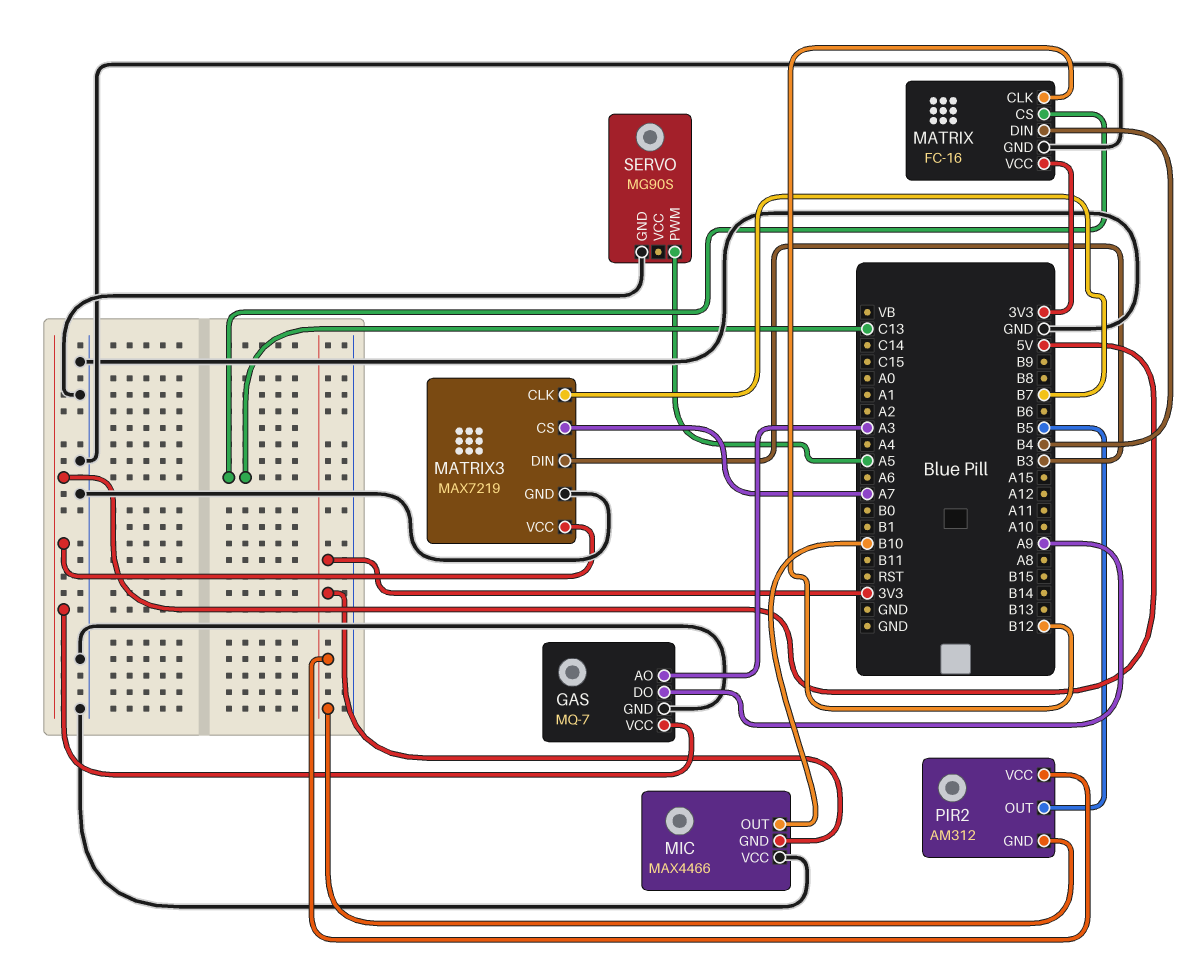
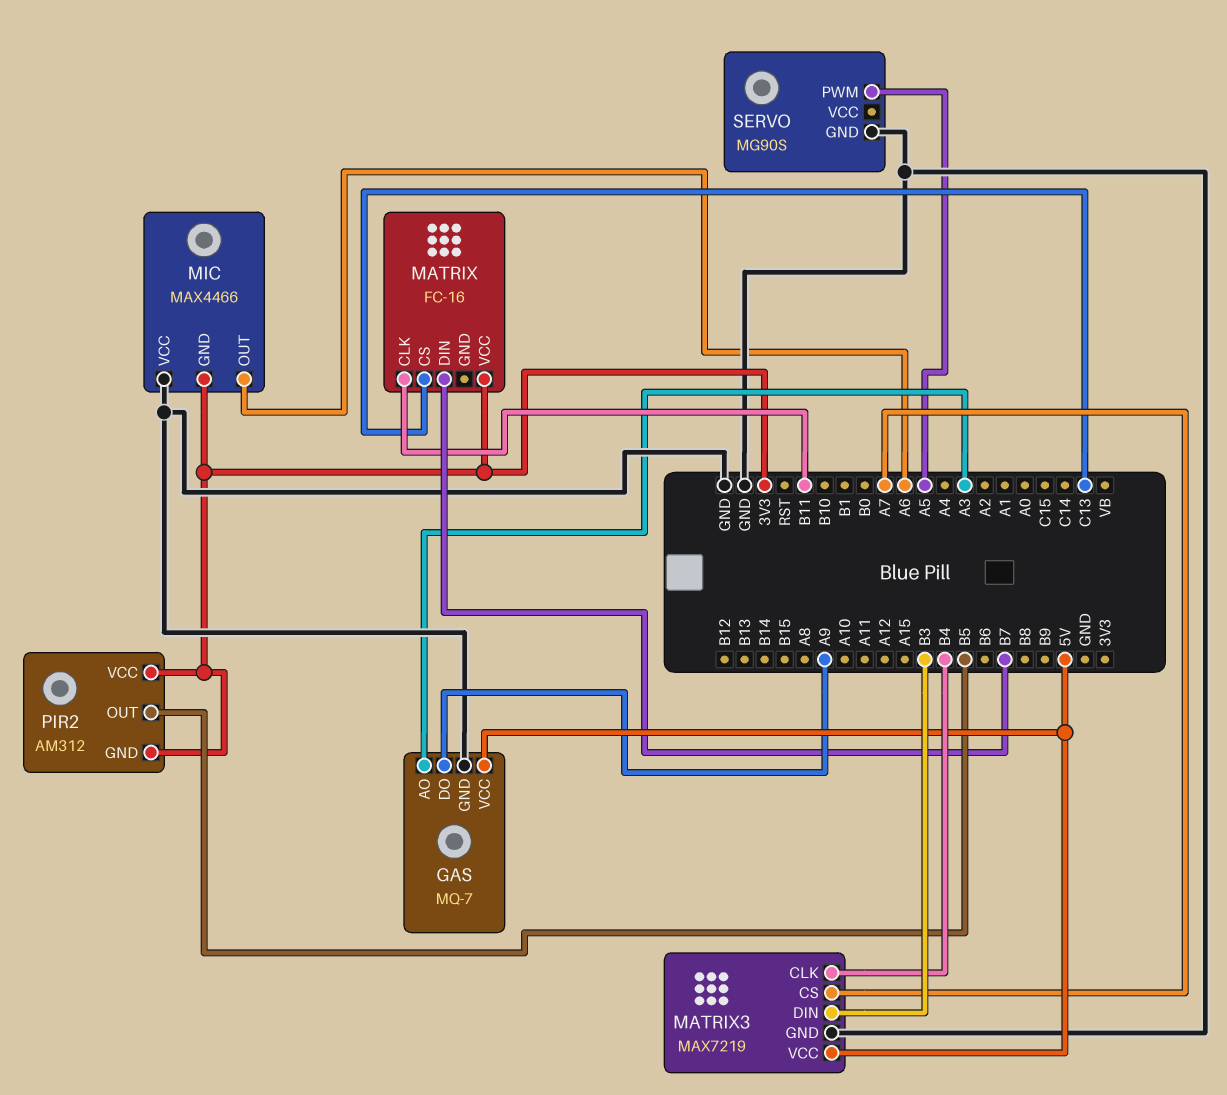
MATRIX pin CLK: B12 -> B11
MATRIX pin DIN: B4 -> B7
MATRIX pin GND: GND -> none
MATRIX3 pin CLK: B7 -> B4
MIC pin OUT: B10 -> A6

